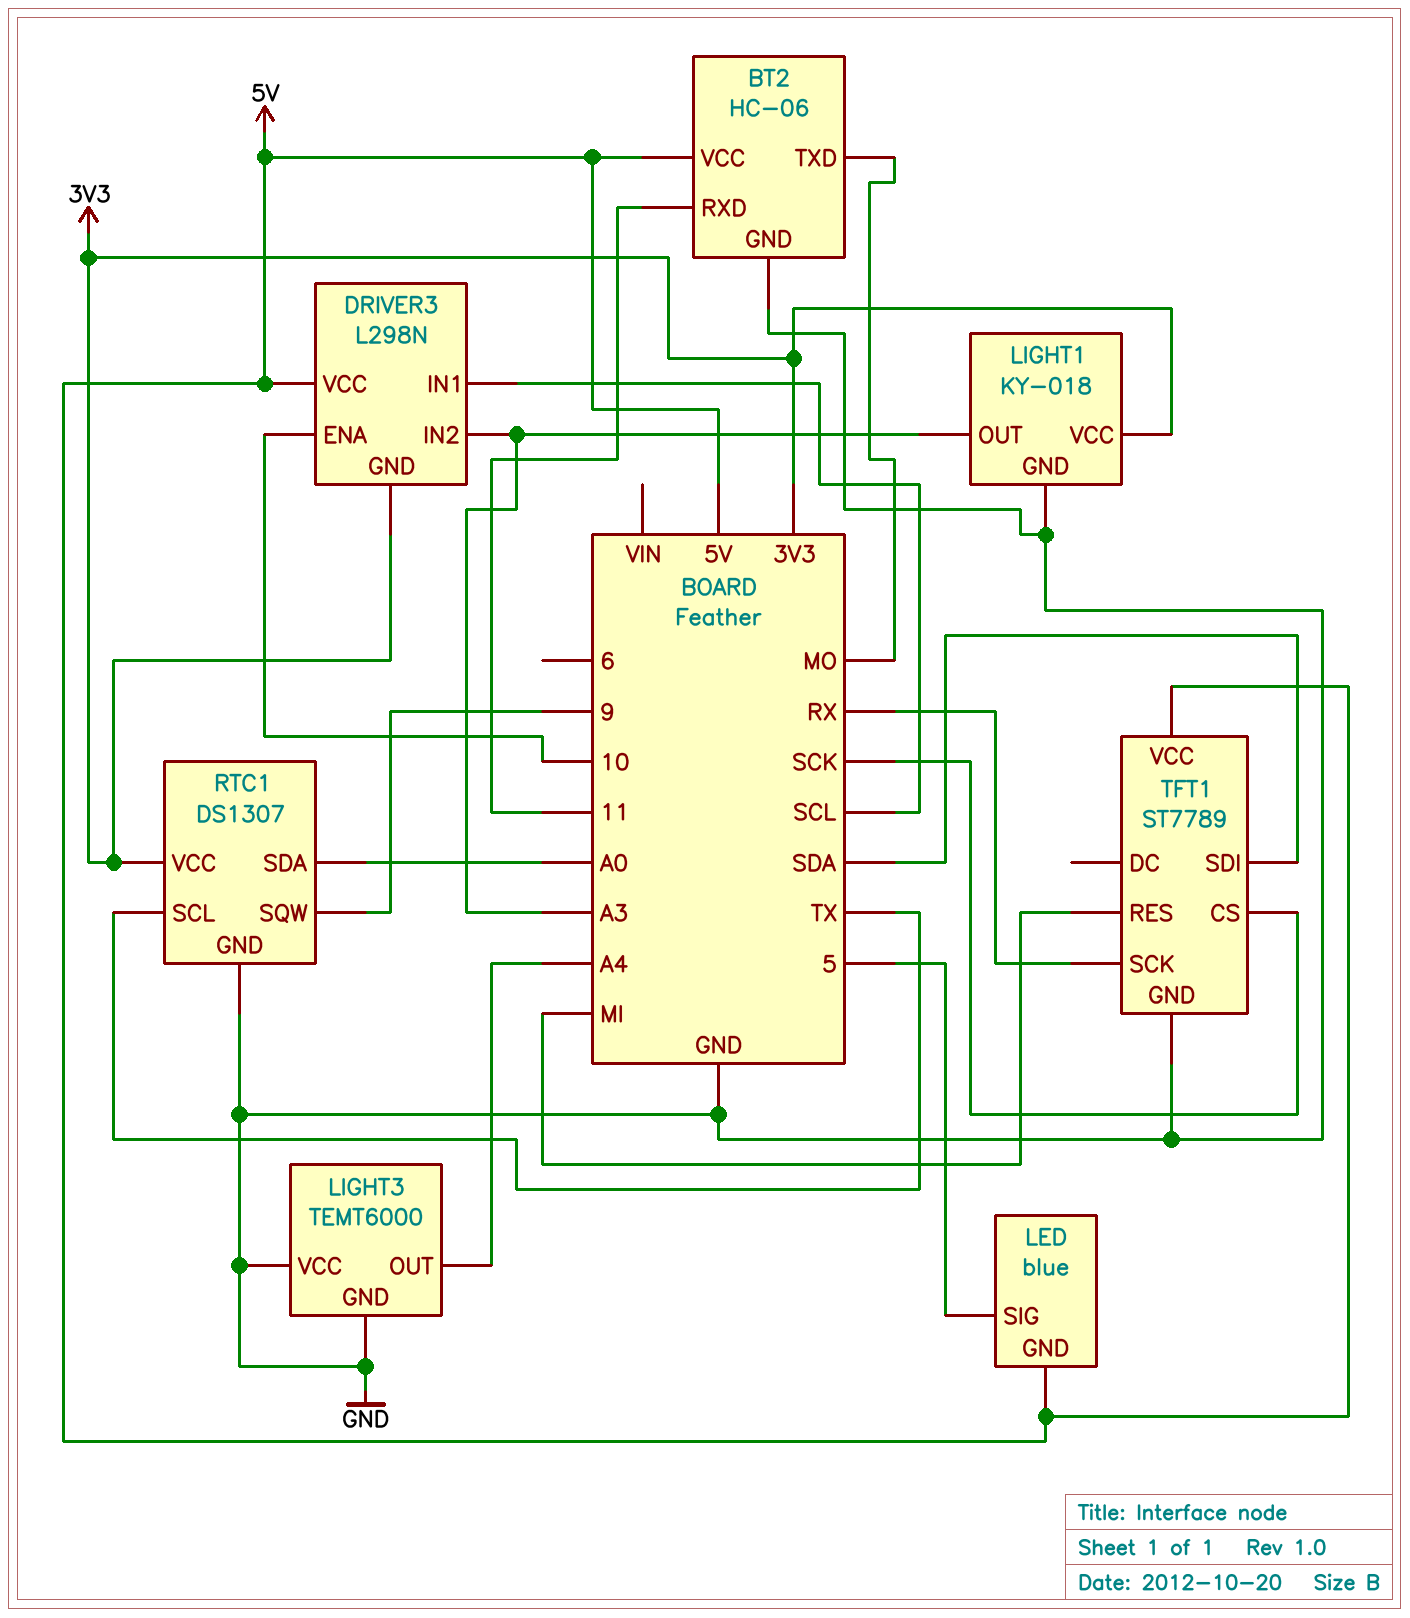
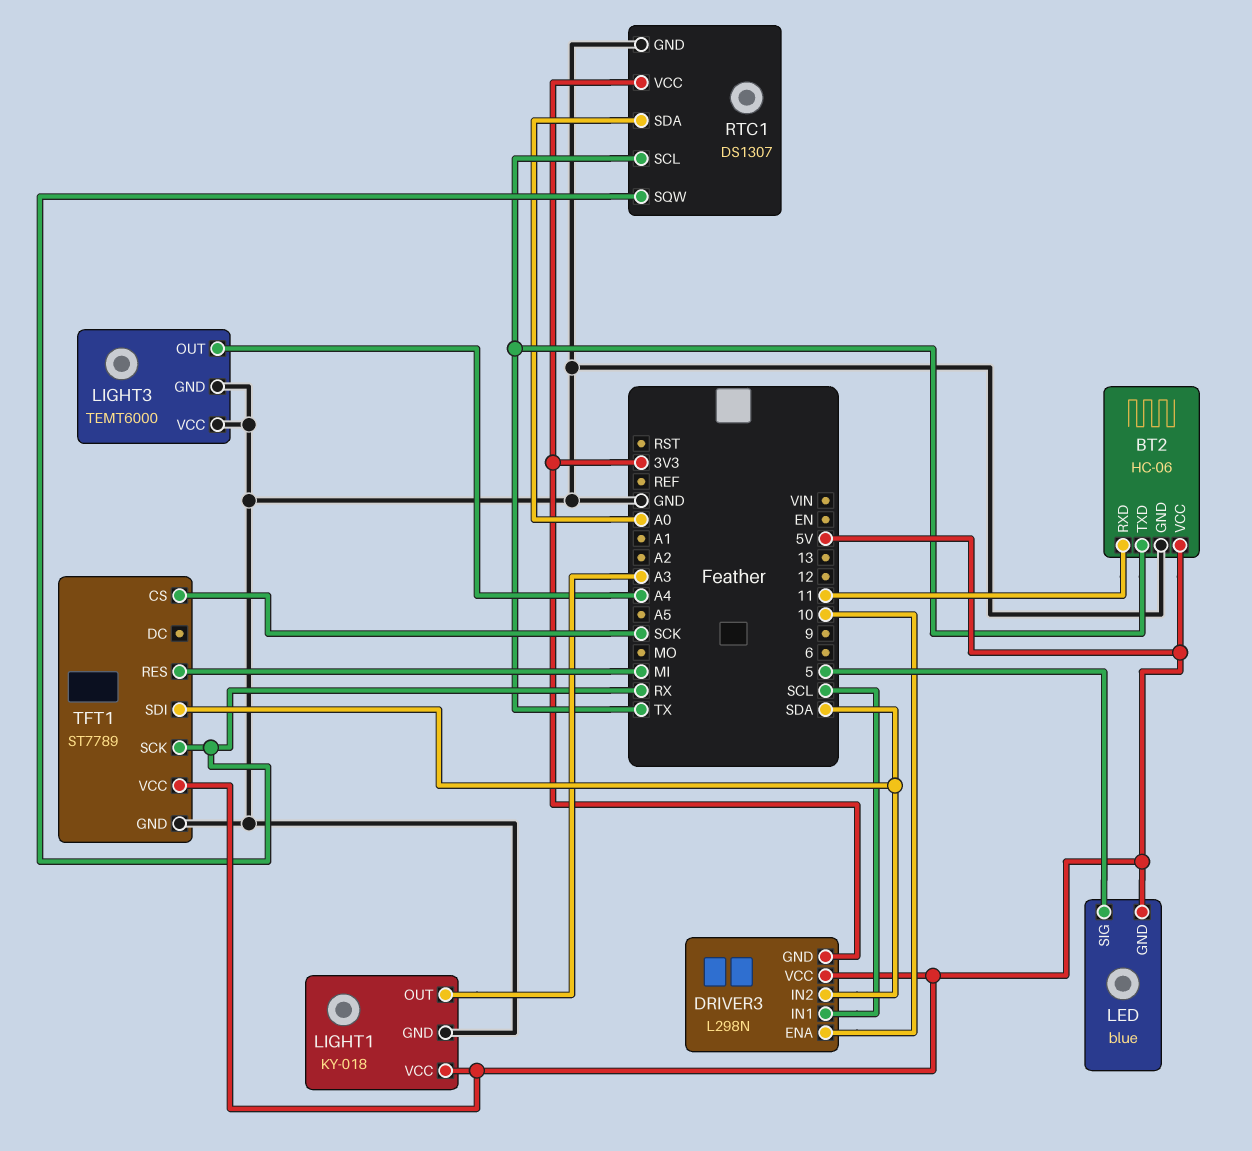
BT2 pin TXD: MO -> TX
DRIVER3 pin IN2: A3 -> SDA
LIGHT1 pin VCC: 3V3 -> 5V
RTC1 pin SQW: 9 -> RX

